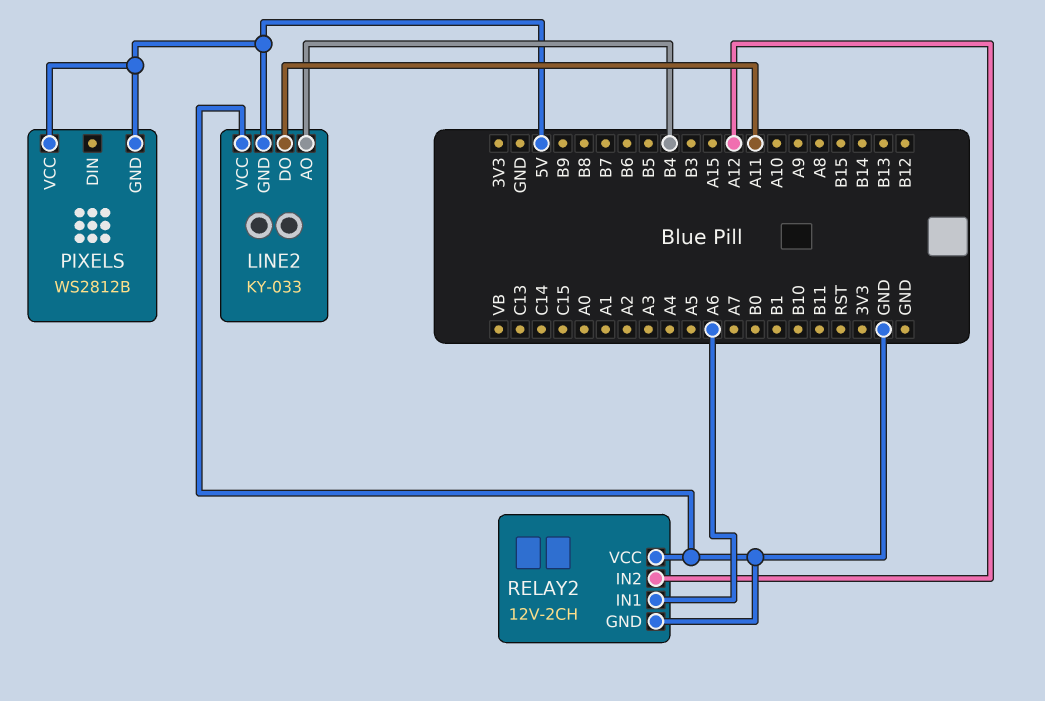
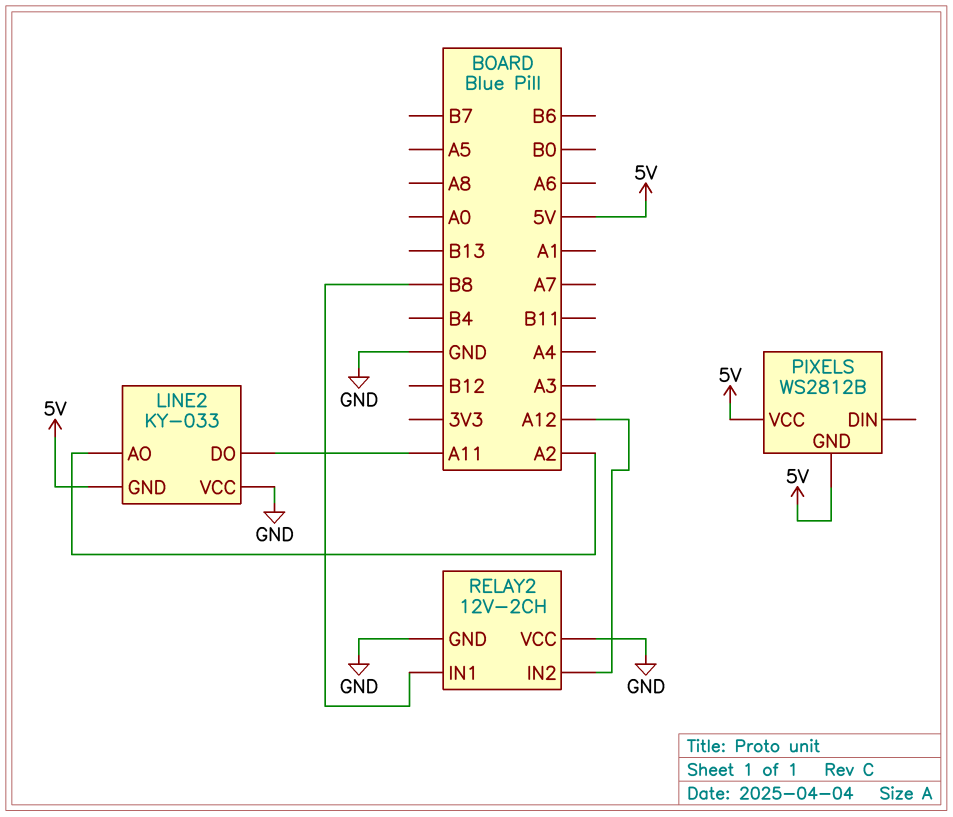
LINE2 pin AO: B4 -> A2
RELAY2 pin IN1: A6 -> B8

